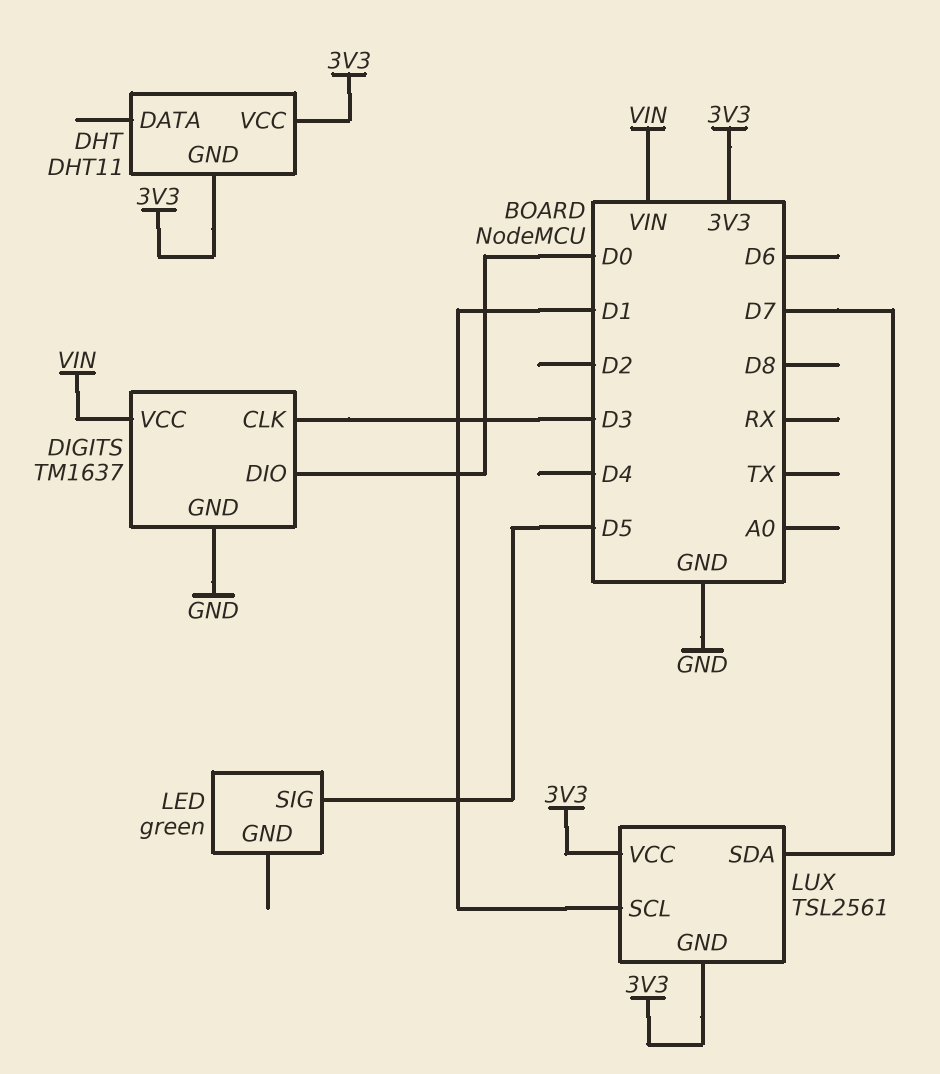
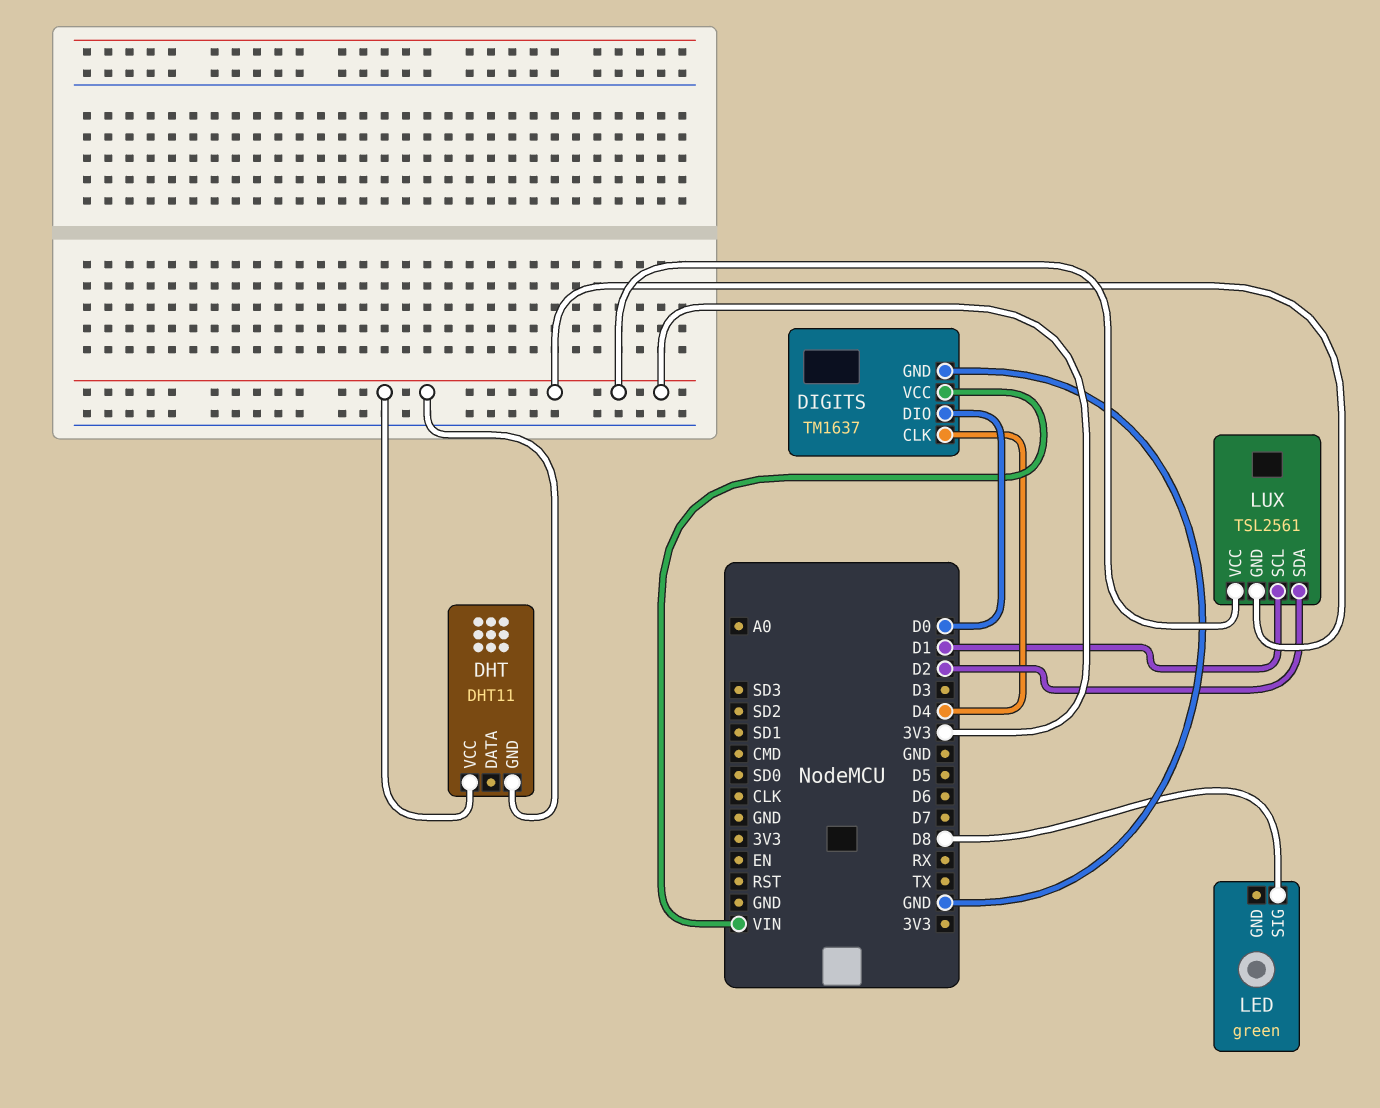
DIGITS pin CLK: D3 -> D4
LED pin SIG: D5 -> D8
LUX pin SDA: D7 -> D2

